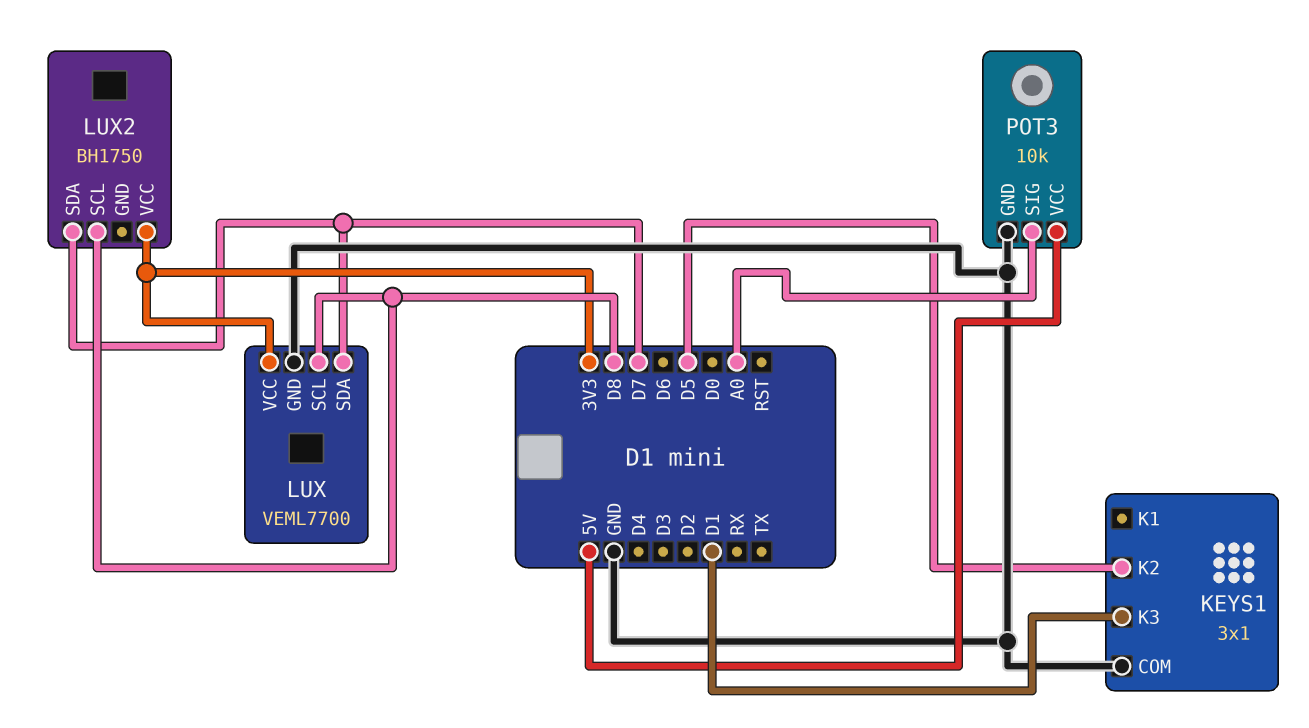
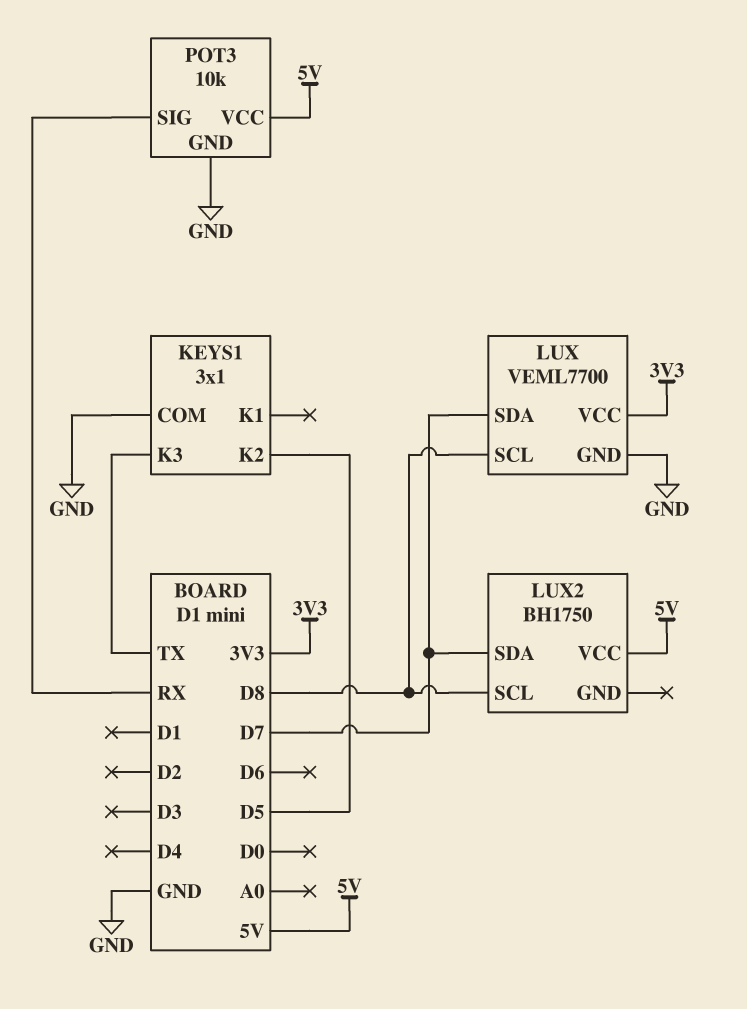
KEYS1 pin K3: D1 -> TX
LUX2 pin VCC: 3V3 -> 5V
POT3 pin SIG: A0 -> RX

